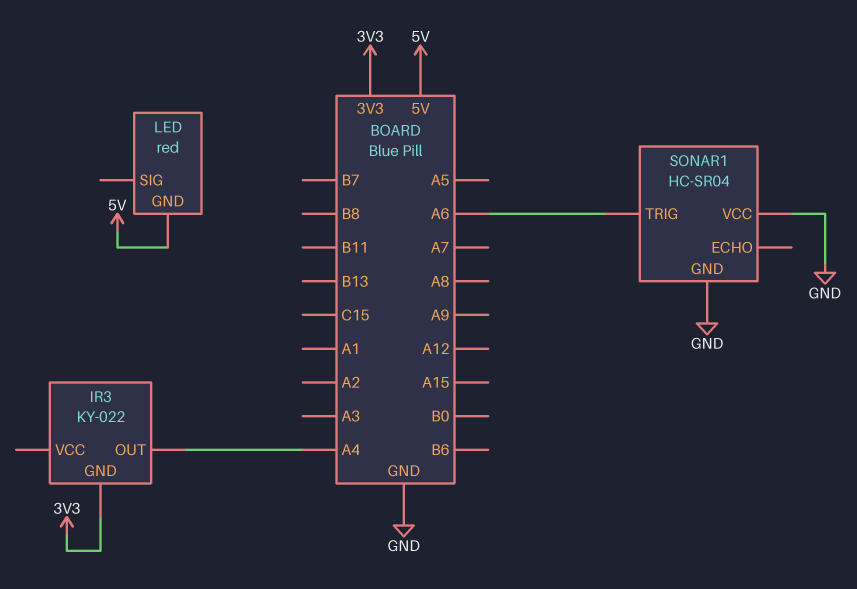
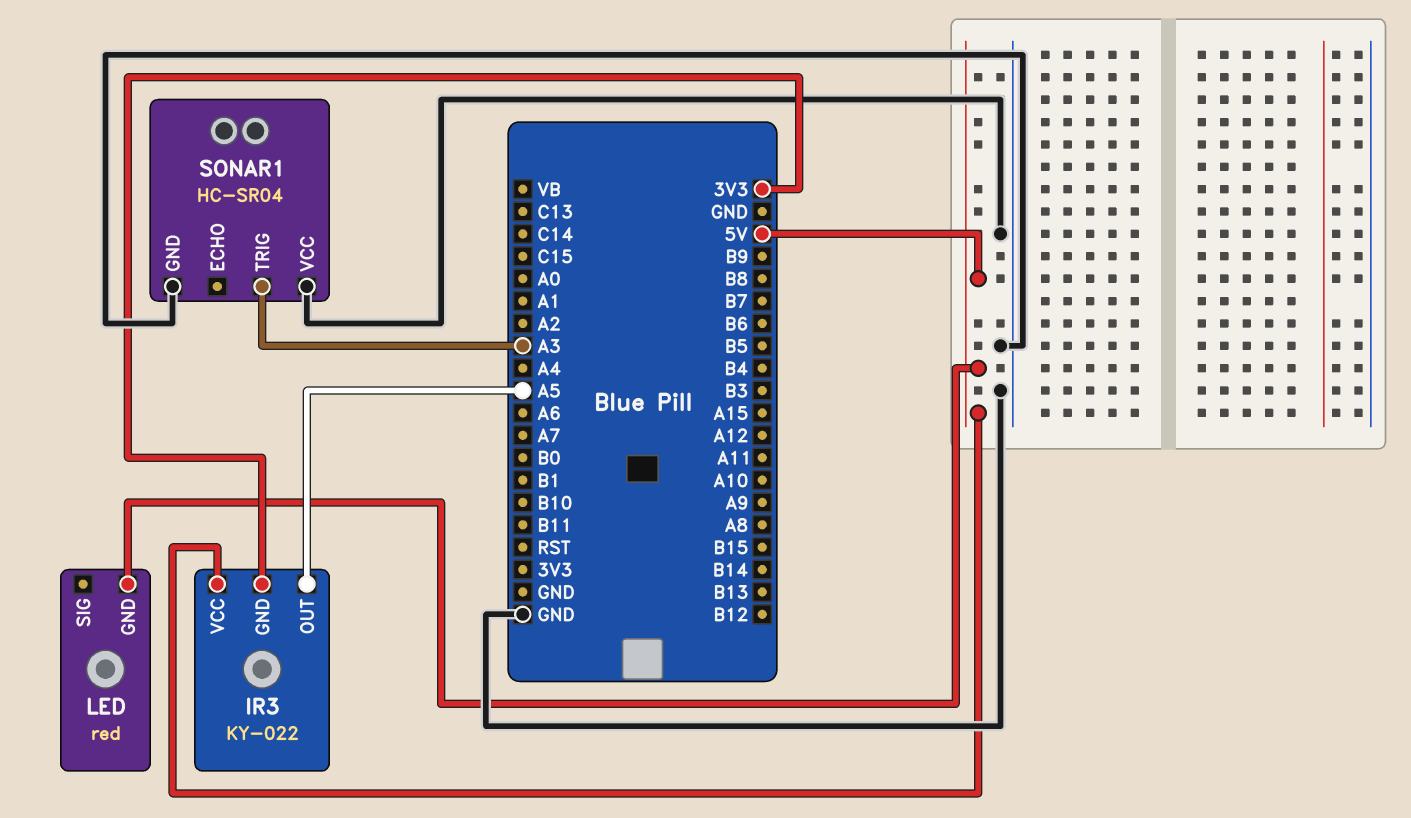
IR3 pin OUT: A4 -> A5
IR3 pin VCC: none -> 5V
SONAR1 pin TRIG: A6 -> A3

